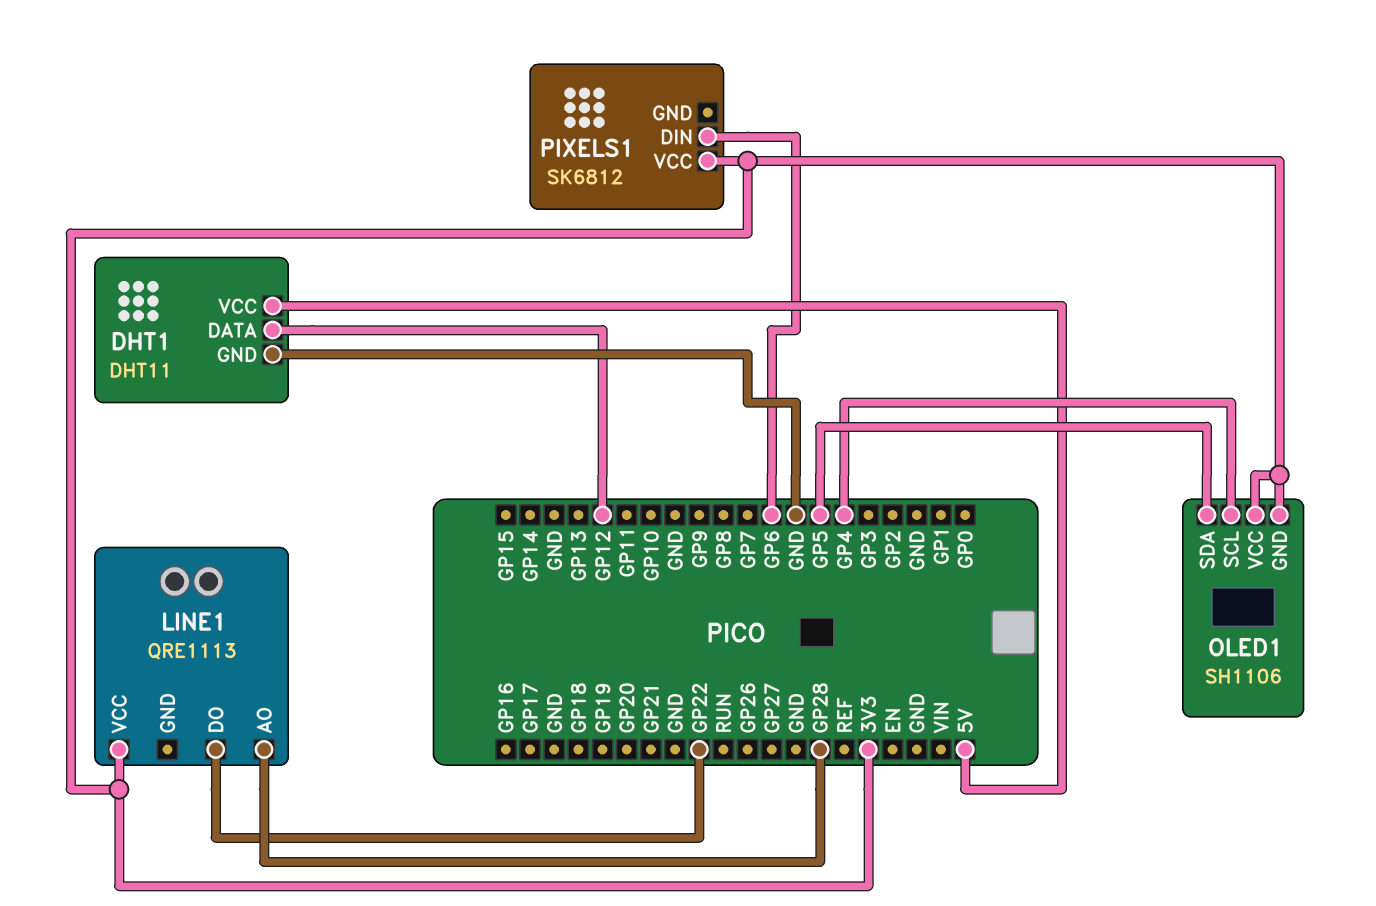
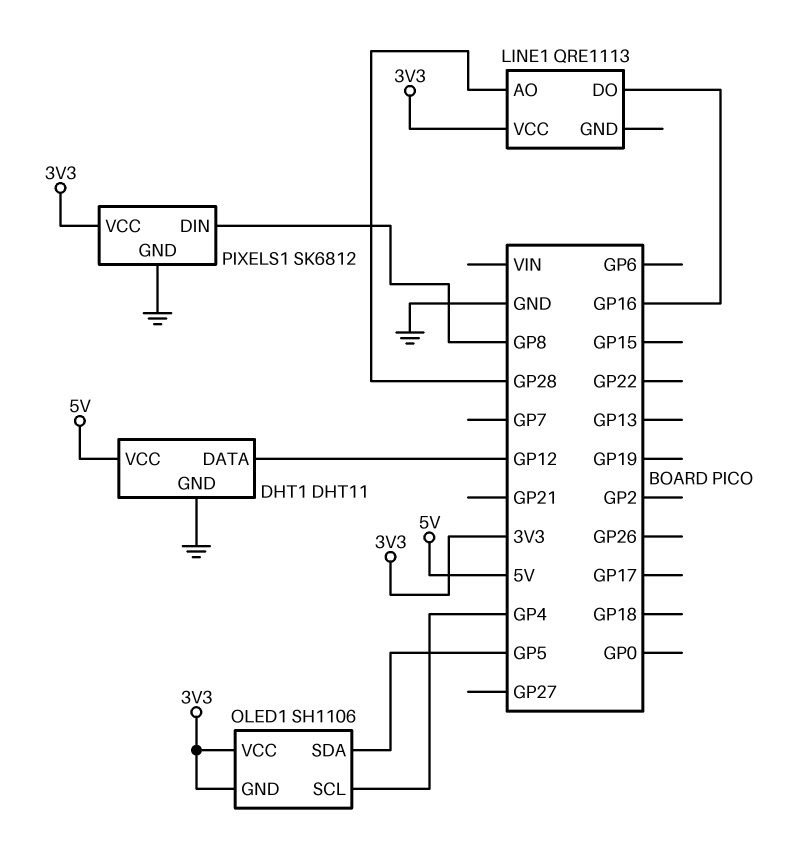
LINE1 pin DO: GP22 -> GP16
PIXELS1 pin DIN: GP6 -> GP8
PIXELS1 pin GND: none -> GND

